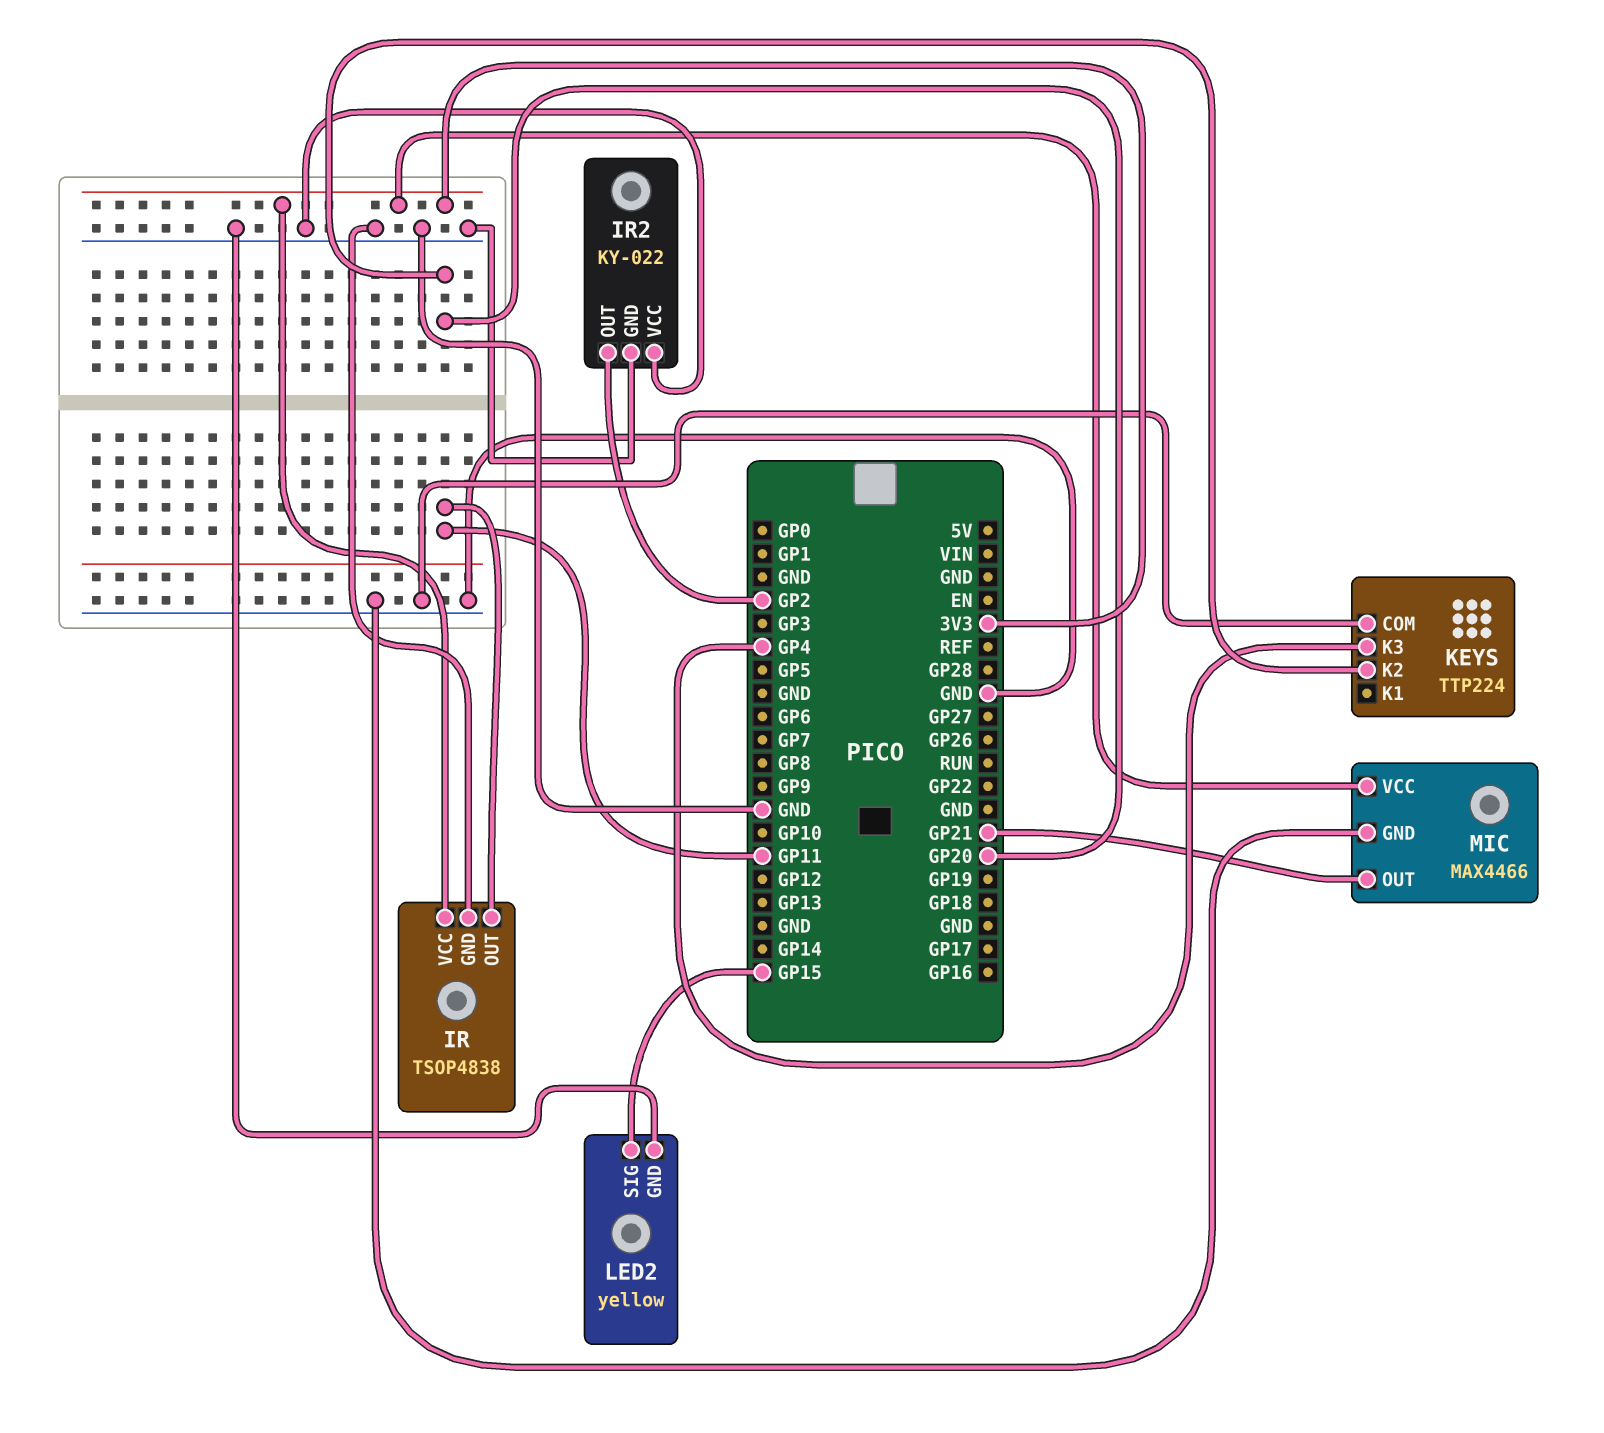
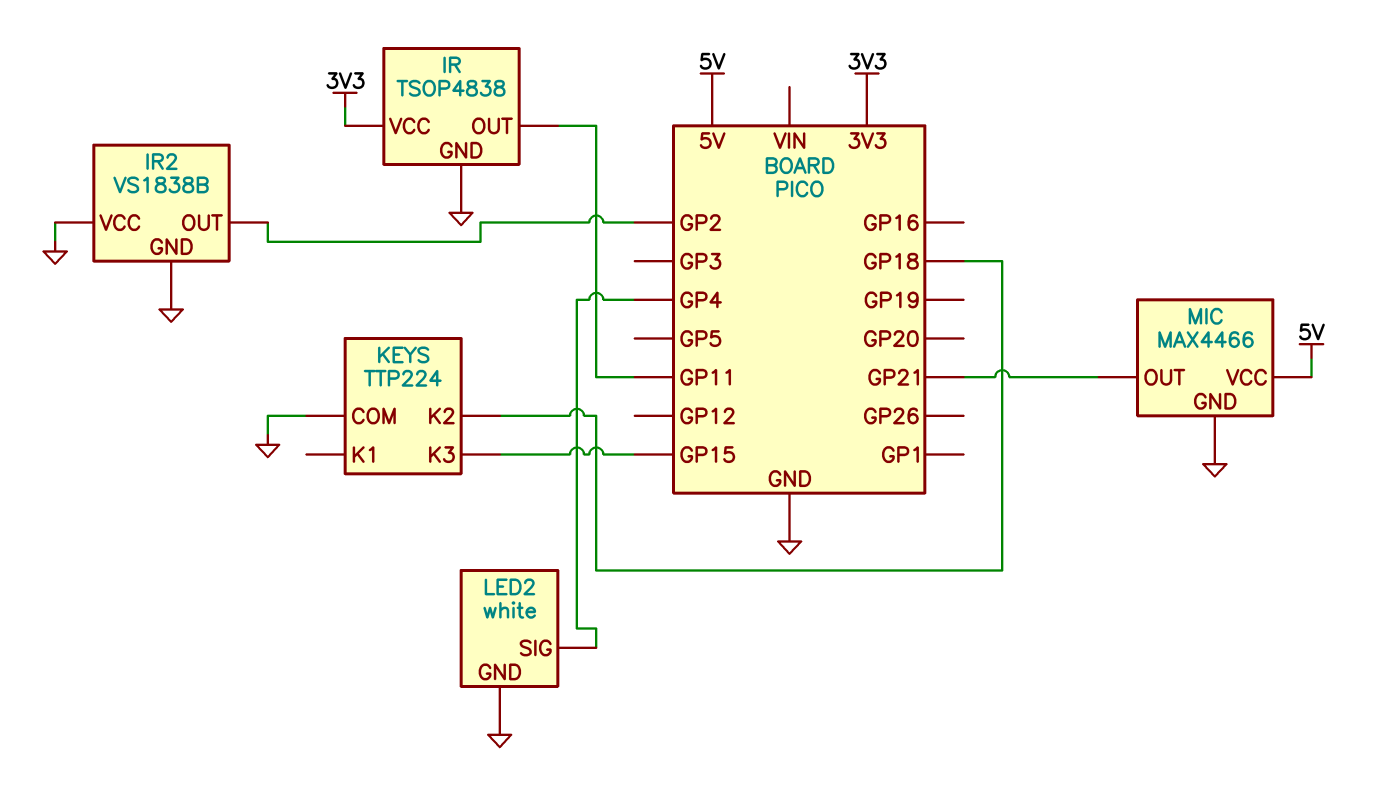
IR2: KY-022 -> VS1838B
KEYS pin K2: GP20 -> GP18
KEYS pin K3: GP4 -> GP15
LED2: yellow -> white
LED2 pin SIG: GP15 -> GP4
MIC pin VCC: 3V3 -> 5V

